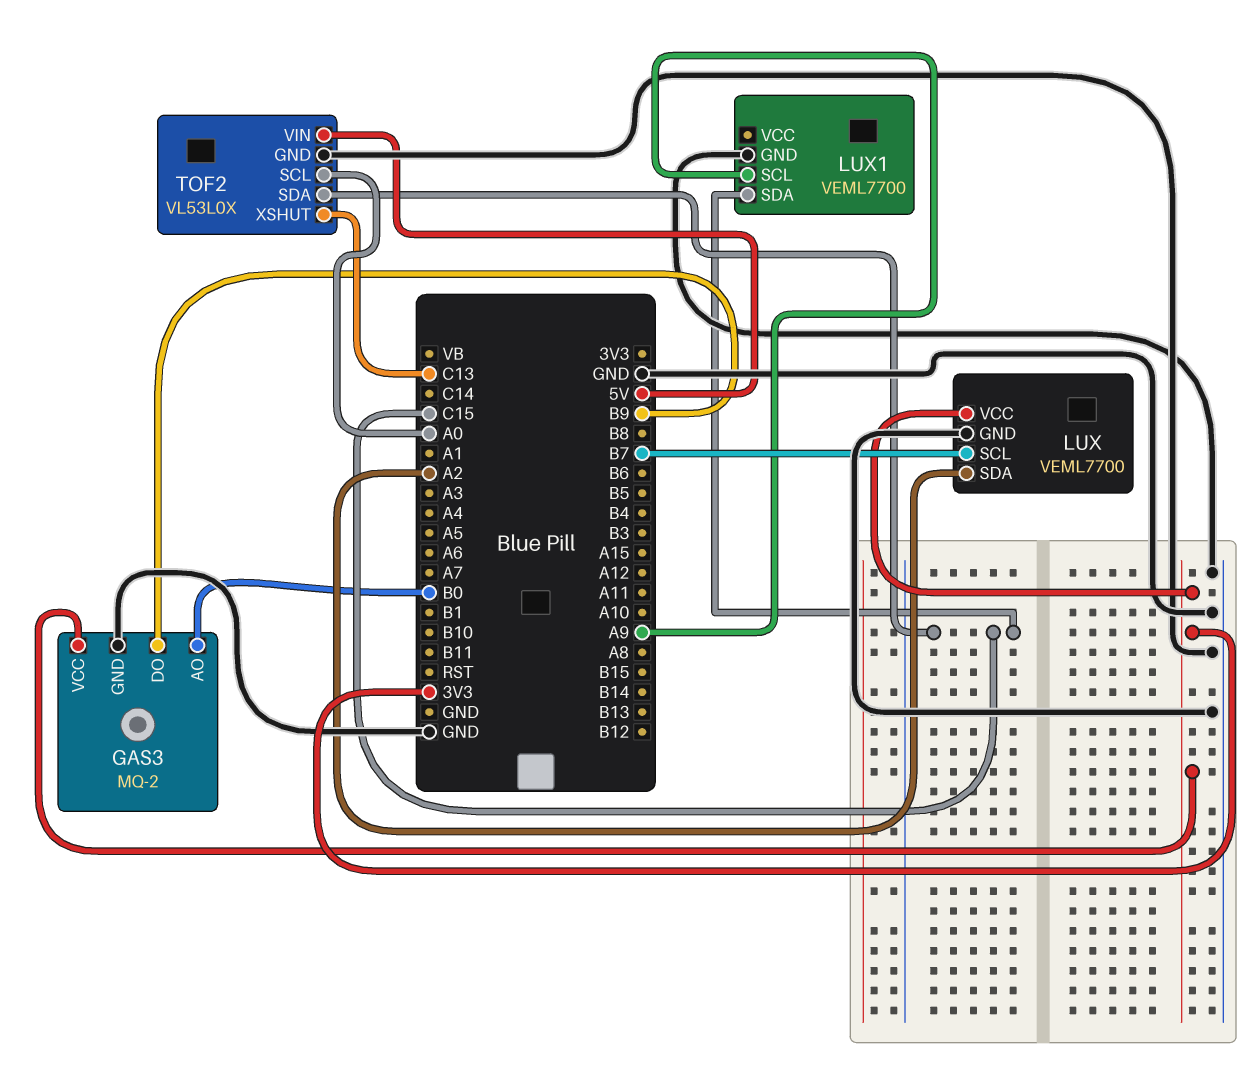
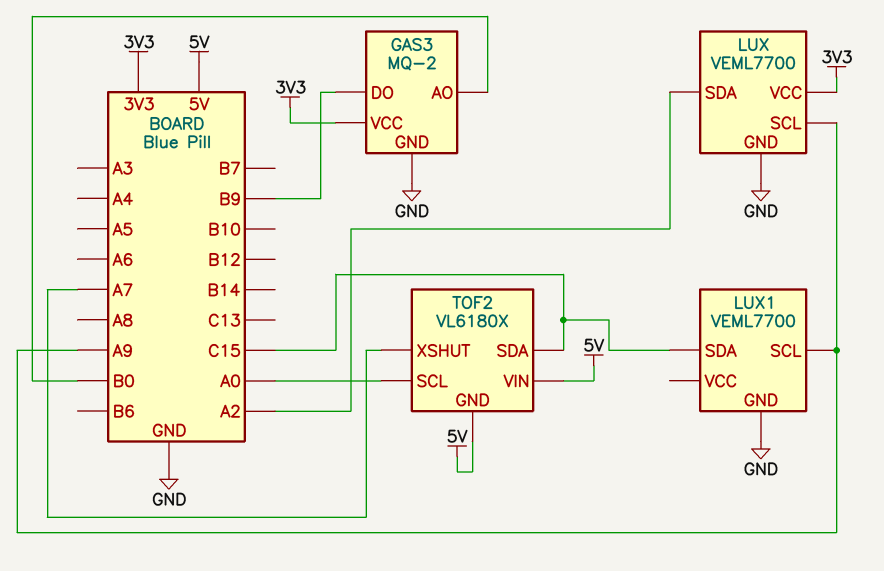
LUX pin SCL: B7 -> A9
TOF2: VL53L0X -> VL6180X
TOF2 pin GND: GND -> 5V
TOF2 pin XSHUT: C13 -> A7

